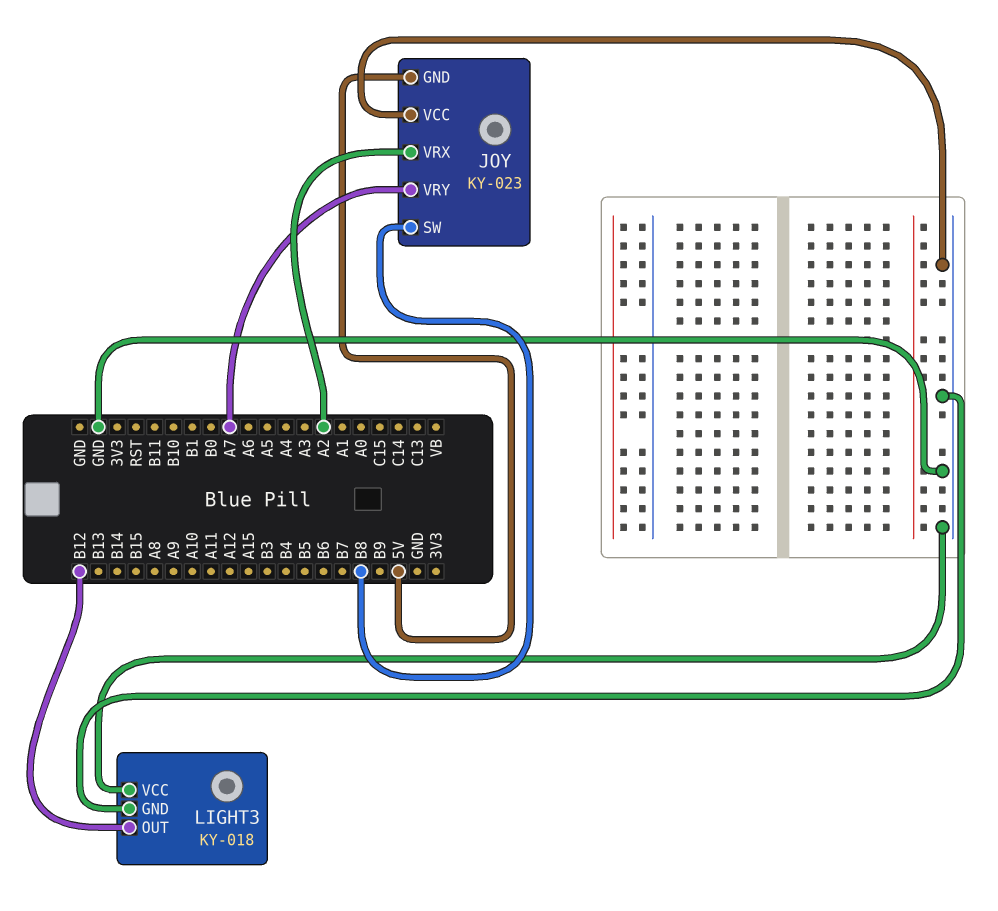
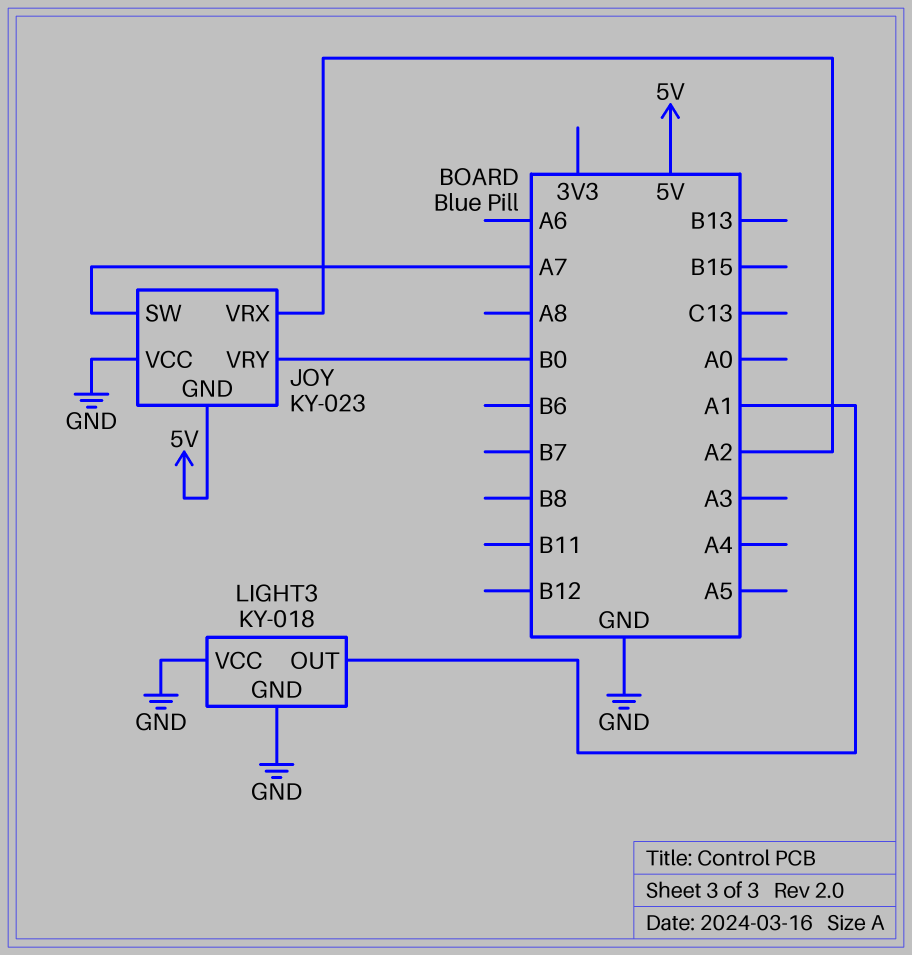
JOY pin SW: B8 -> A7
JOY pin VRY: A7 -> B0
LIGHT3 pin OUT: B12 -> A1

